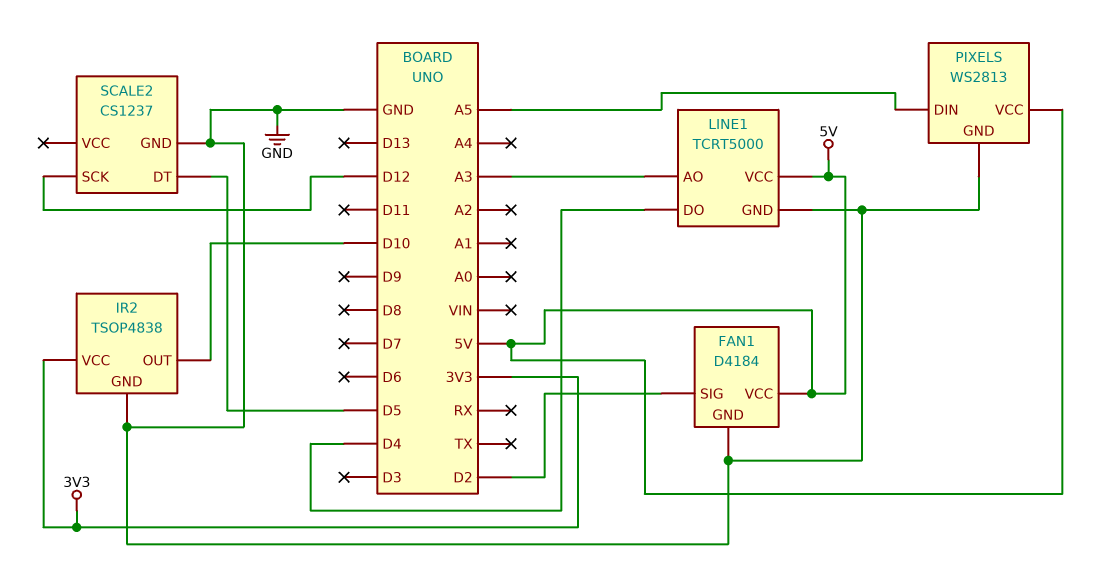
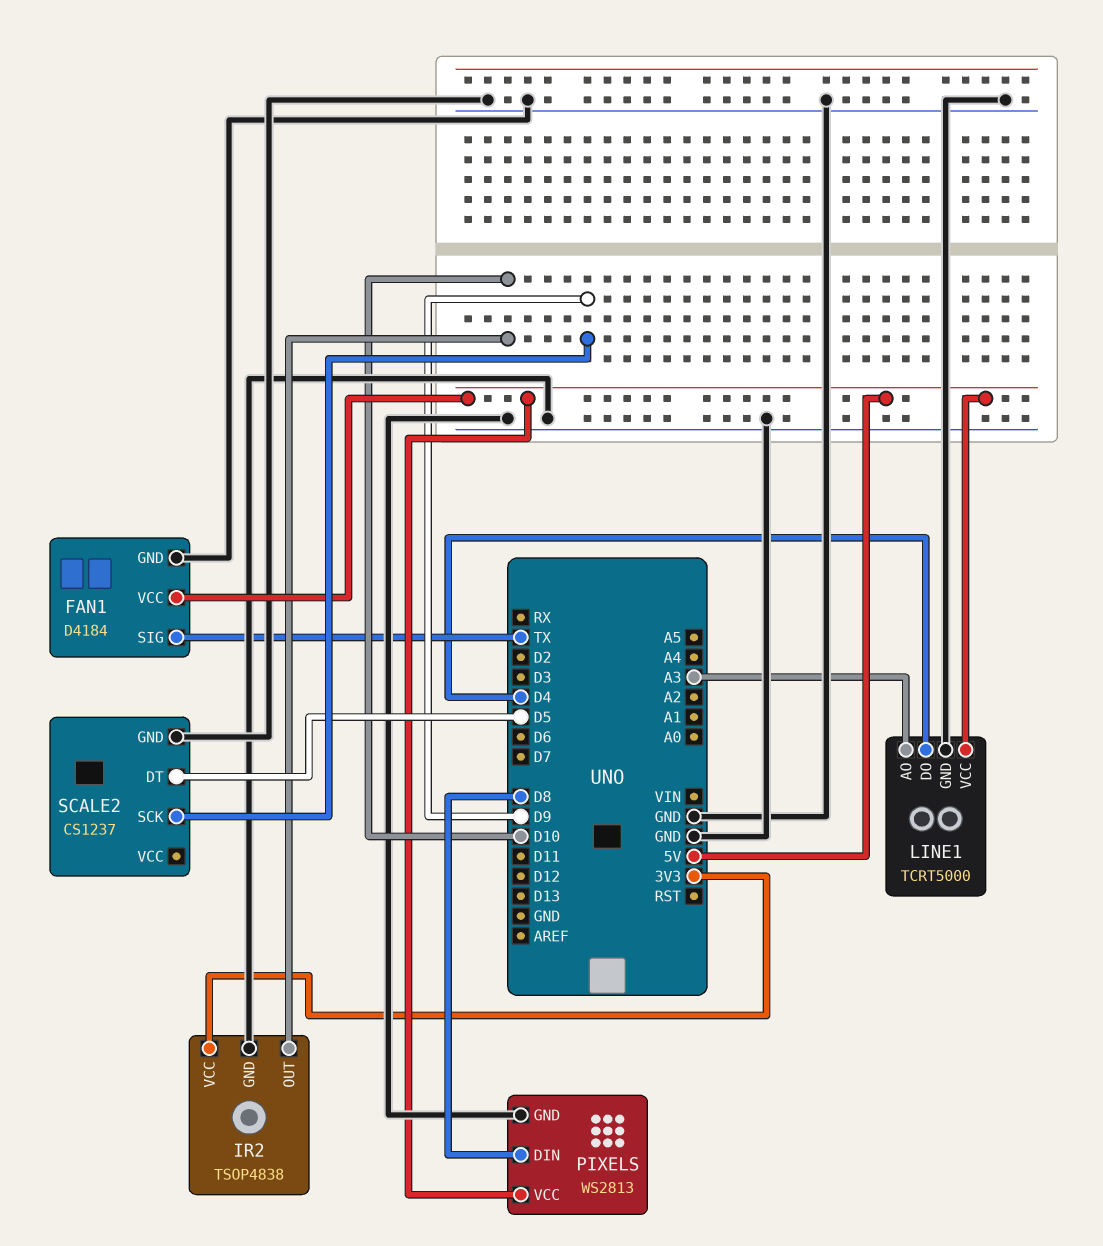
FAN1 pin SIG: D2 -> TX
PIXELS pin DIN: A5 -> D8
SCALE2 pin SCK: D12 -> D9

